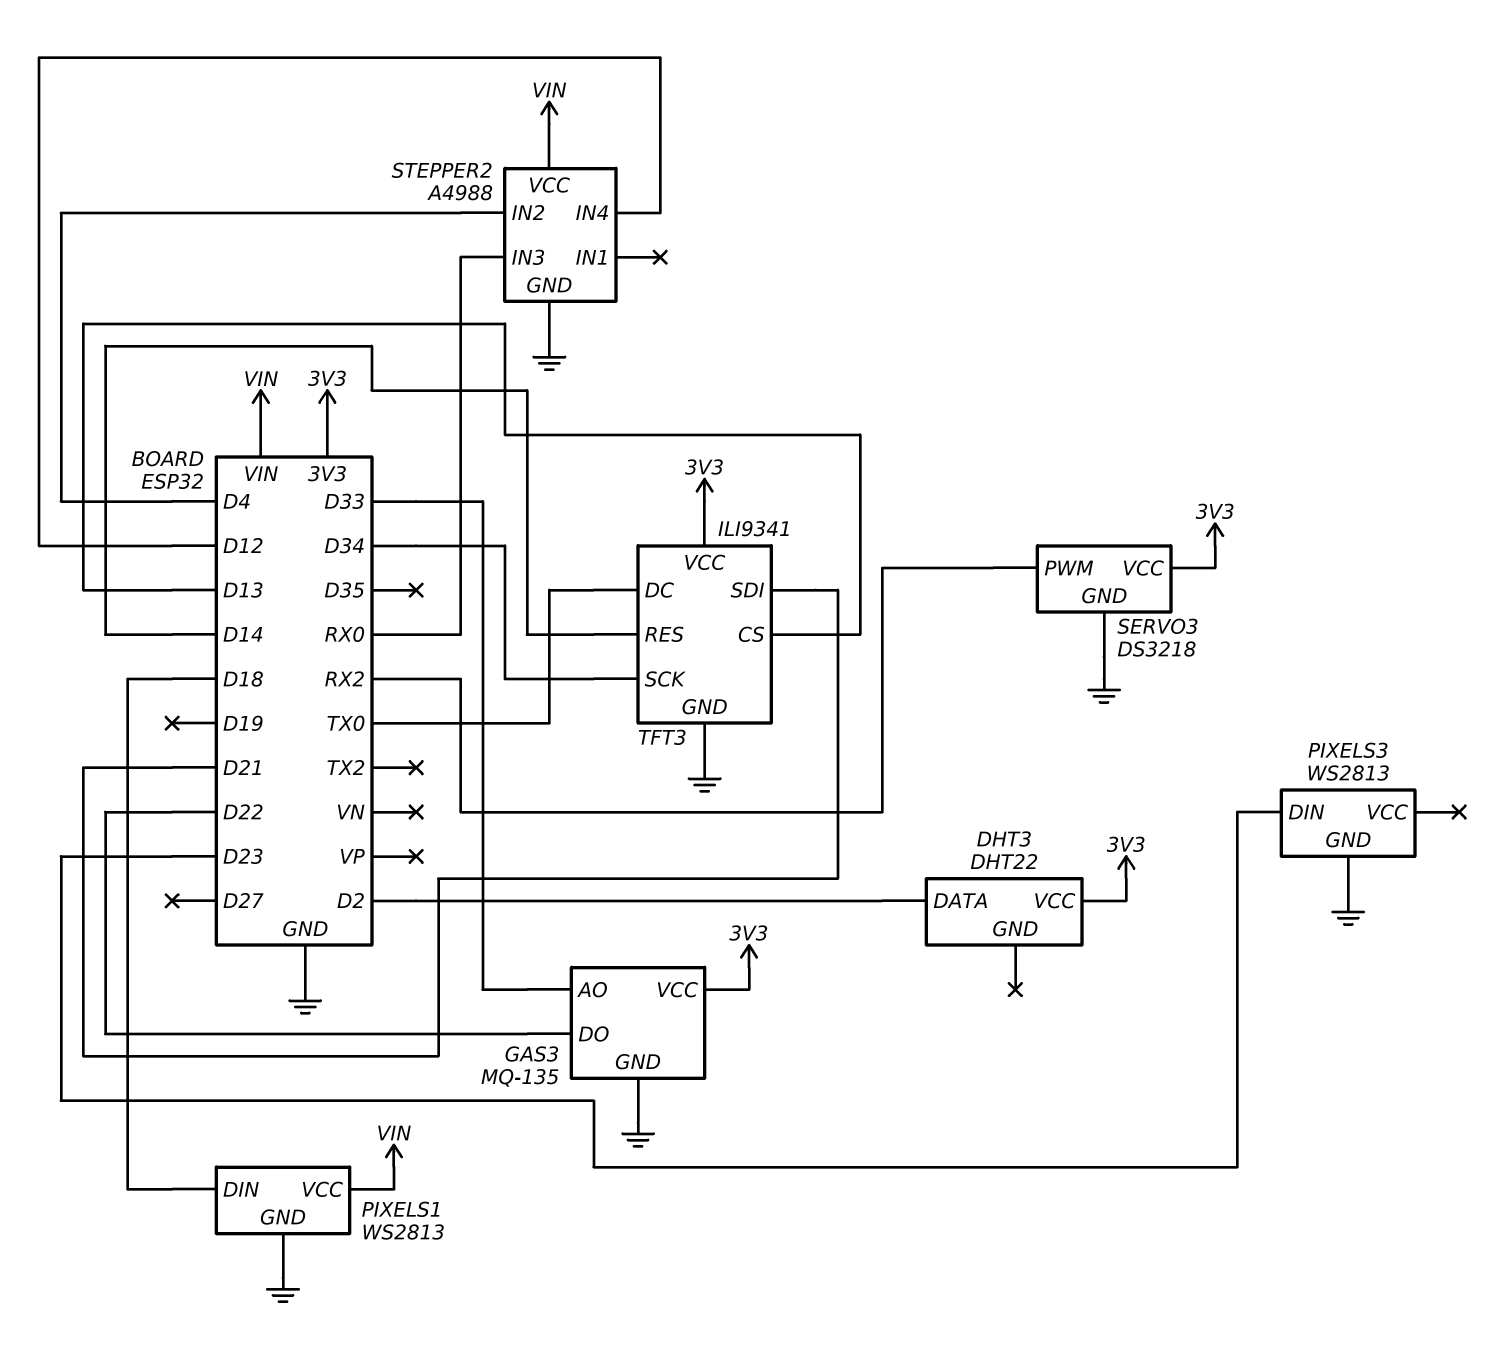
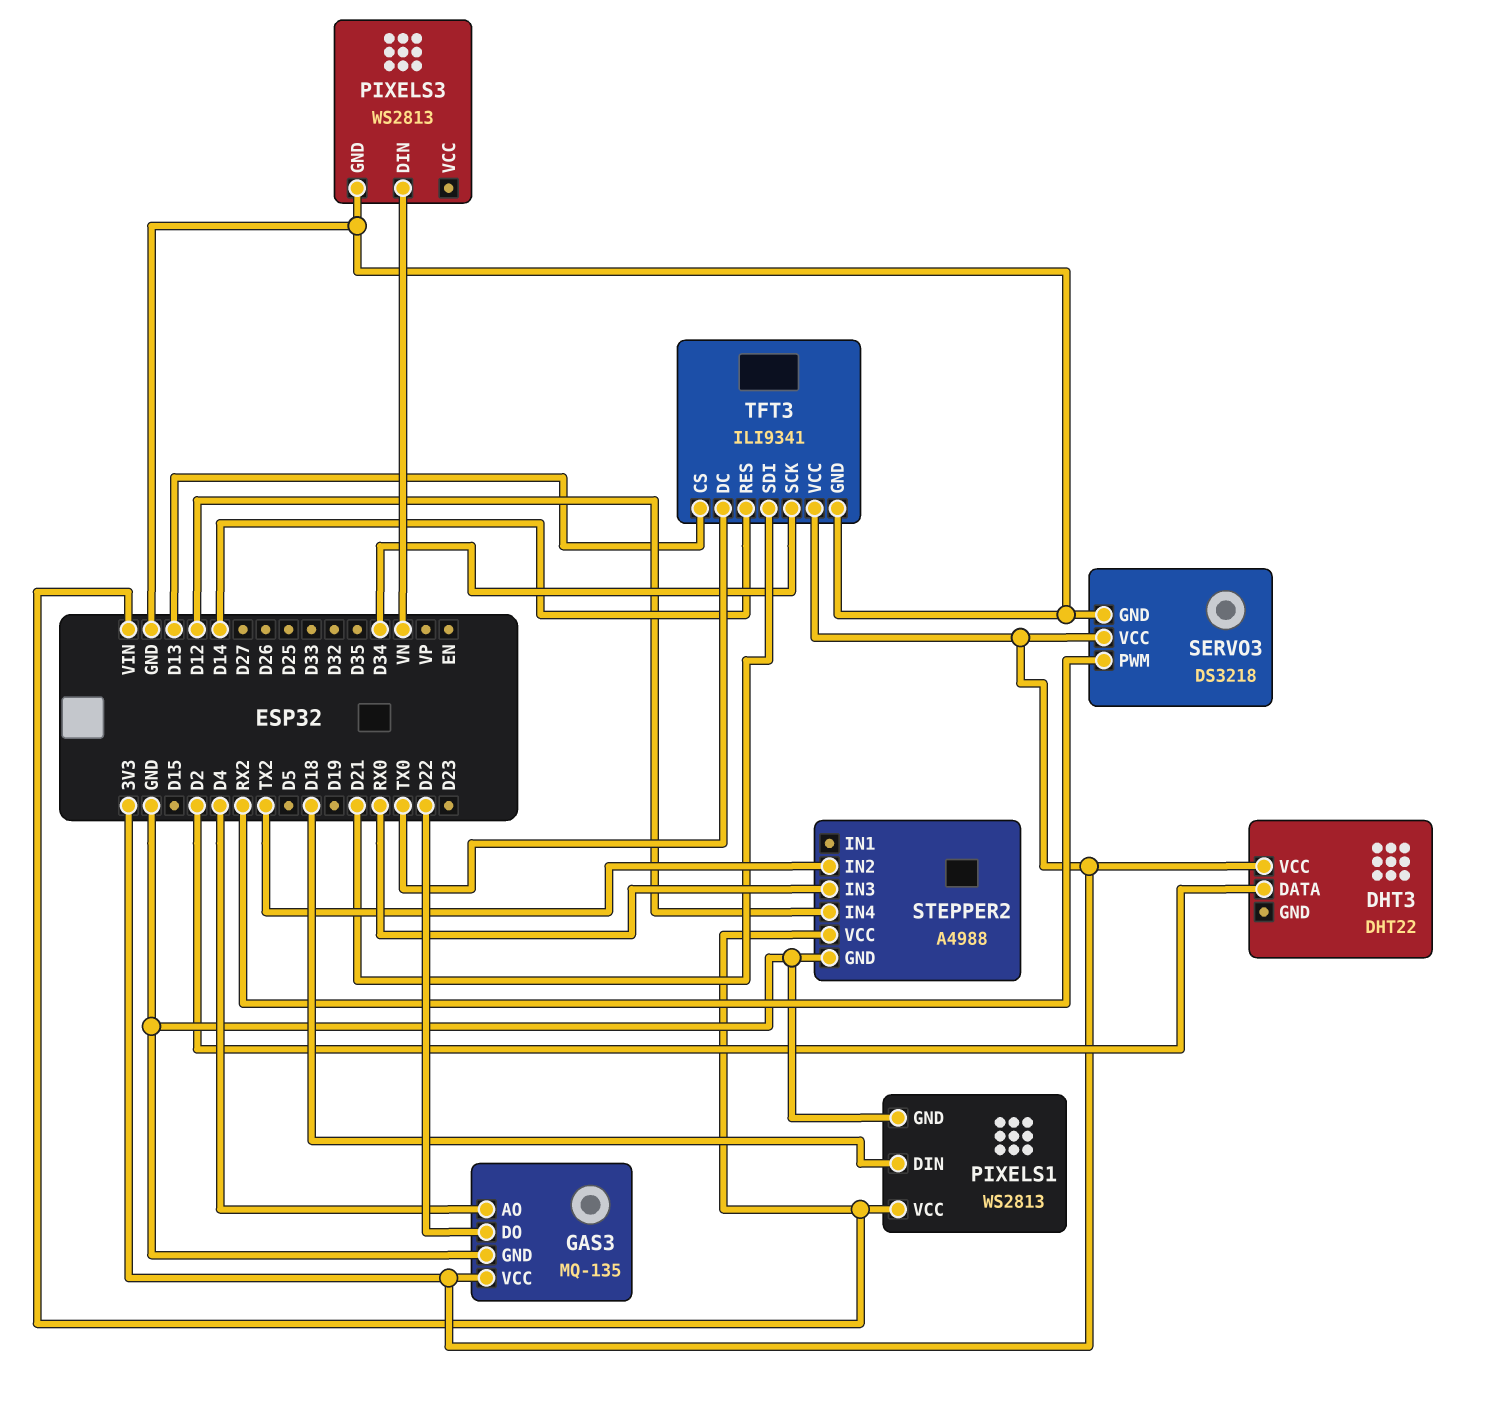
GAS3 pin AO: D33 -> D4
PIXELS3 pin DIN: D23 -> VN
STEPPER2 pin IN2: D4 -> TX2

